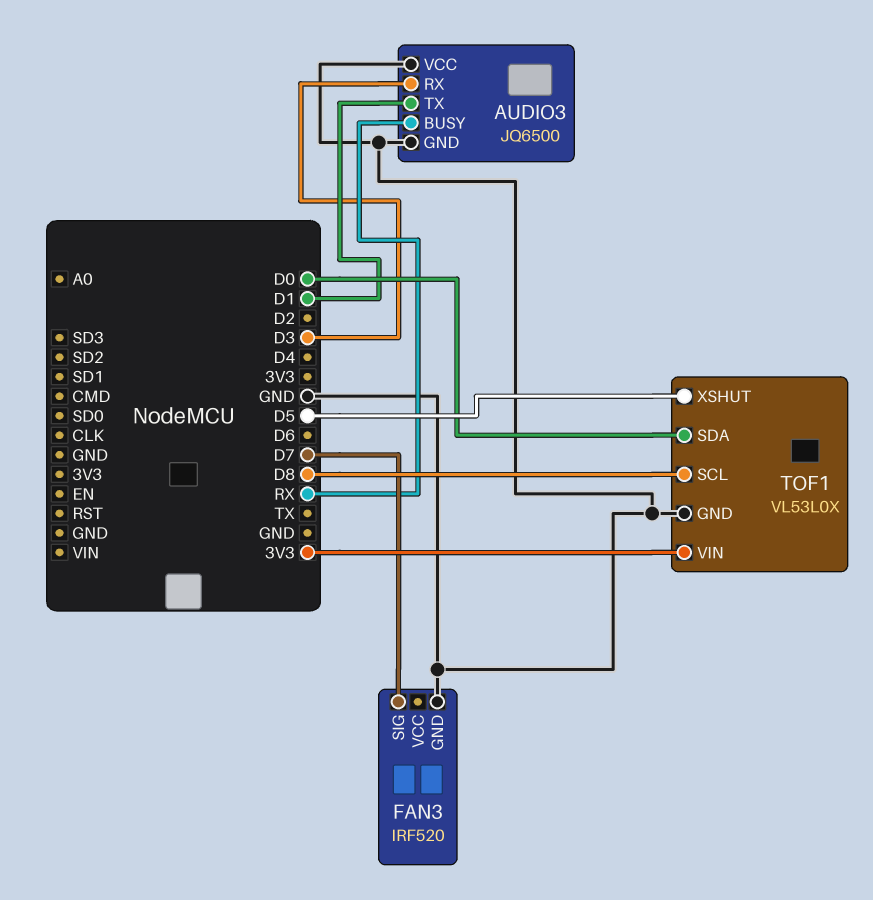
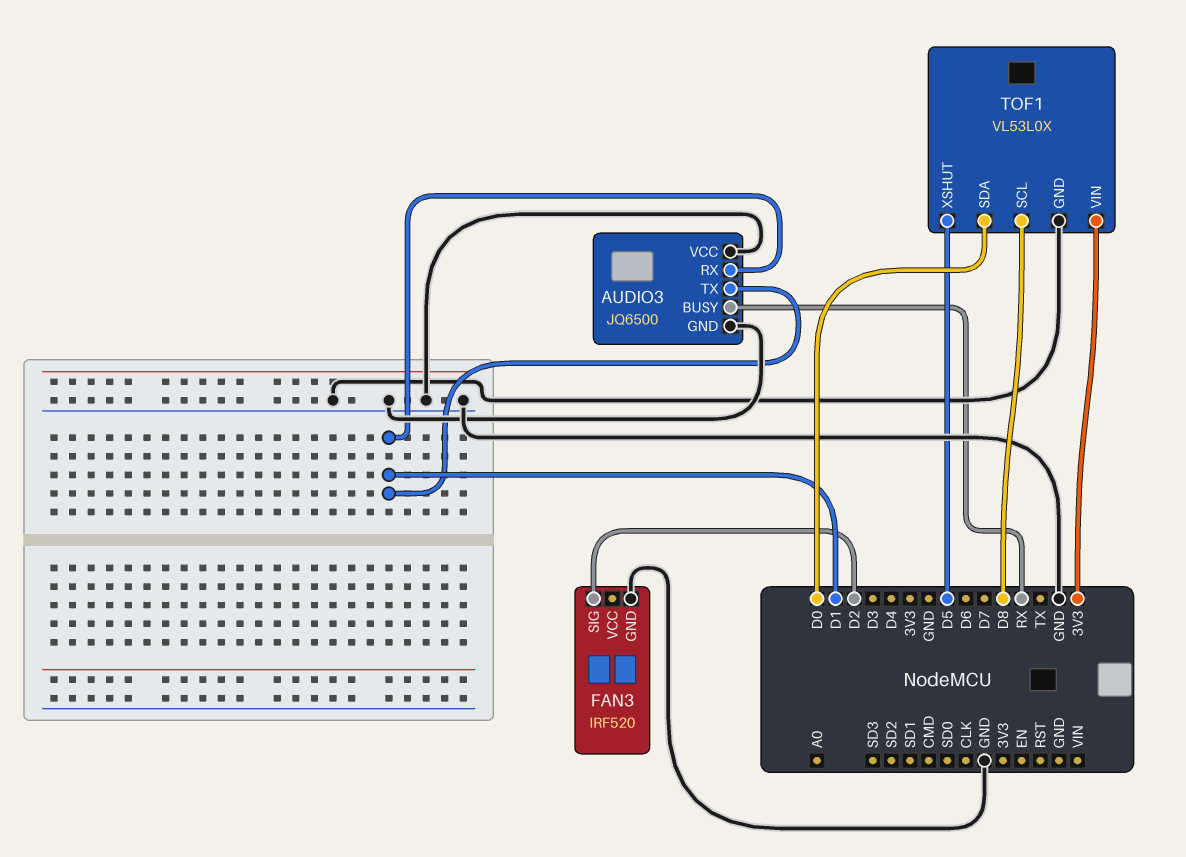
AUDIO3 pin RX: D3 -> D1
FAN3 pin SIG: D7 -> D2

